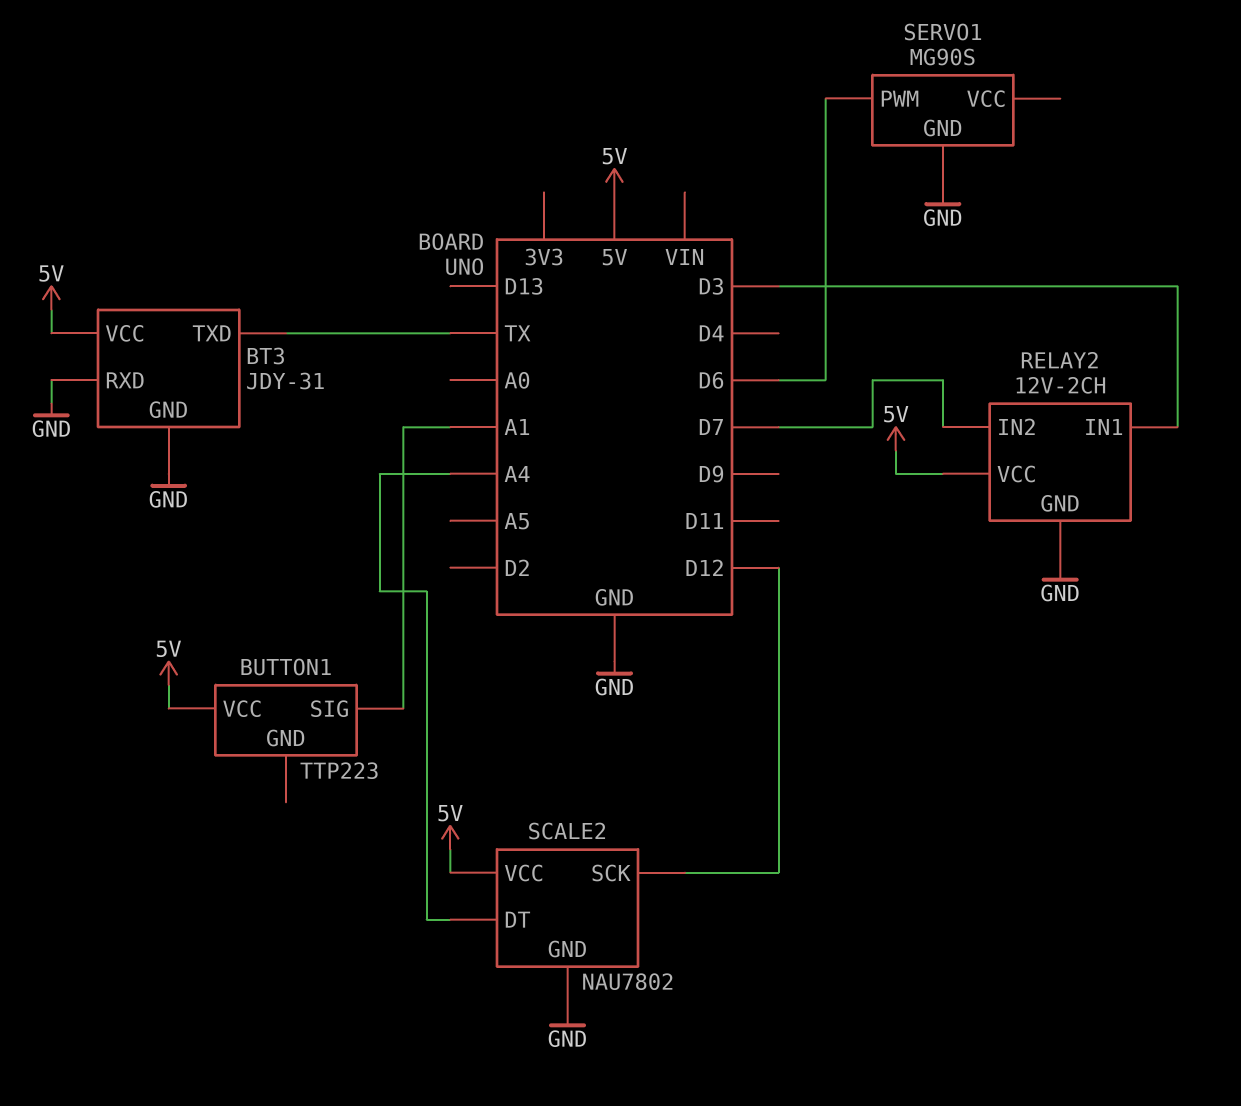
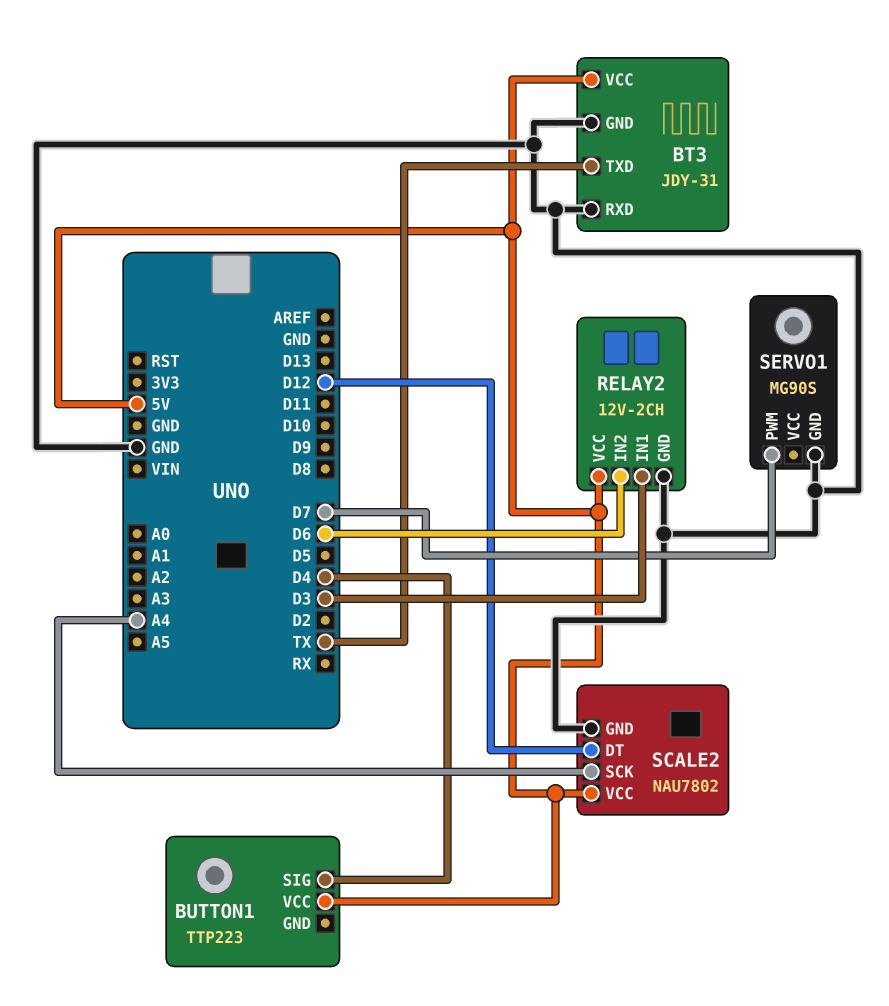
BUTTON1 pin SIG: A1 -> D4
RELAY2 pin IN2: D7 -> D6
SCALE2 pin DT: A4 -> D12
SCALE2 pin SCK: D12 -> A4
SERVO1 pin PWM: D6 -> D7

